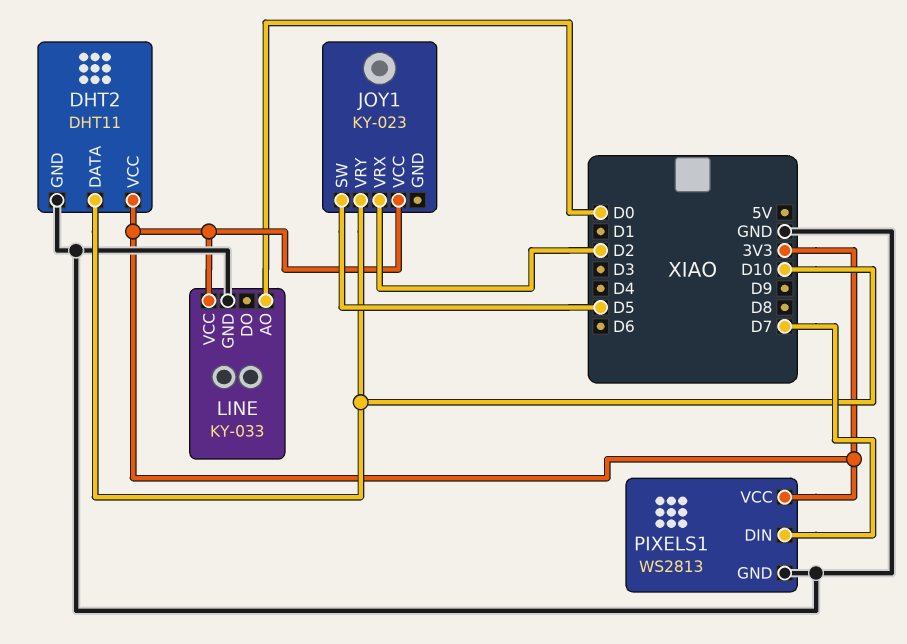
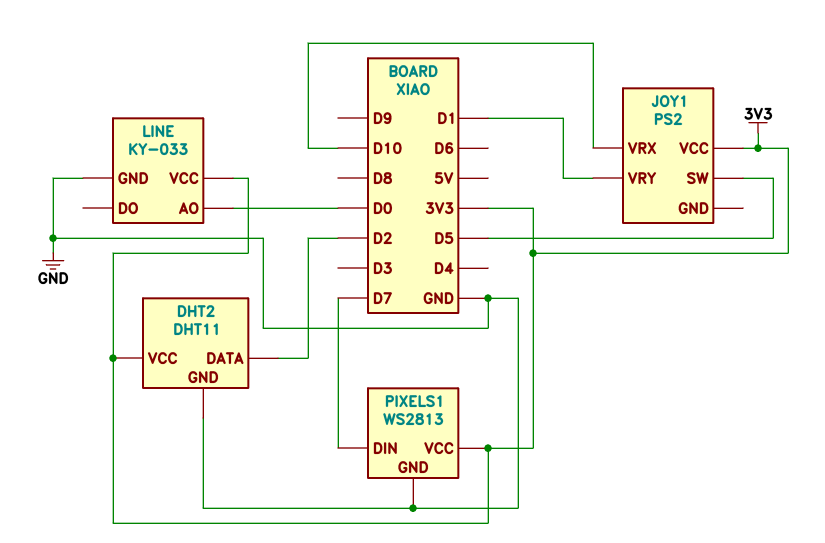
DHT2 pin DATA: D10 -> D2
JOY1: KY-023 -> PS2
JOY1 pin VRX: D2 -> D10
JOY1 pin VRY: D10 -> D1

